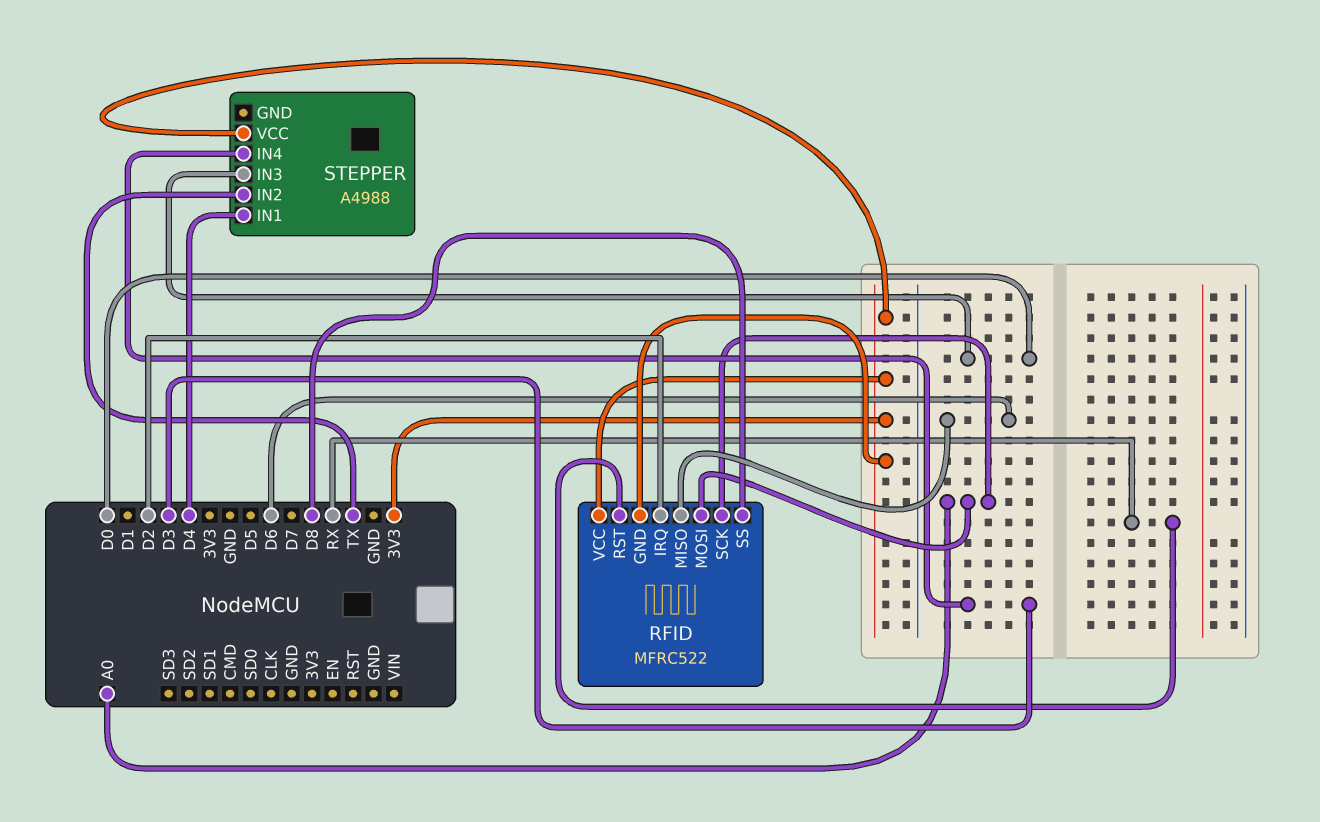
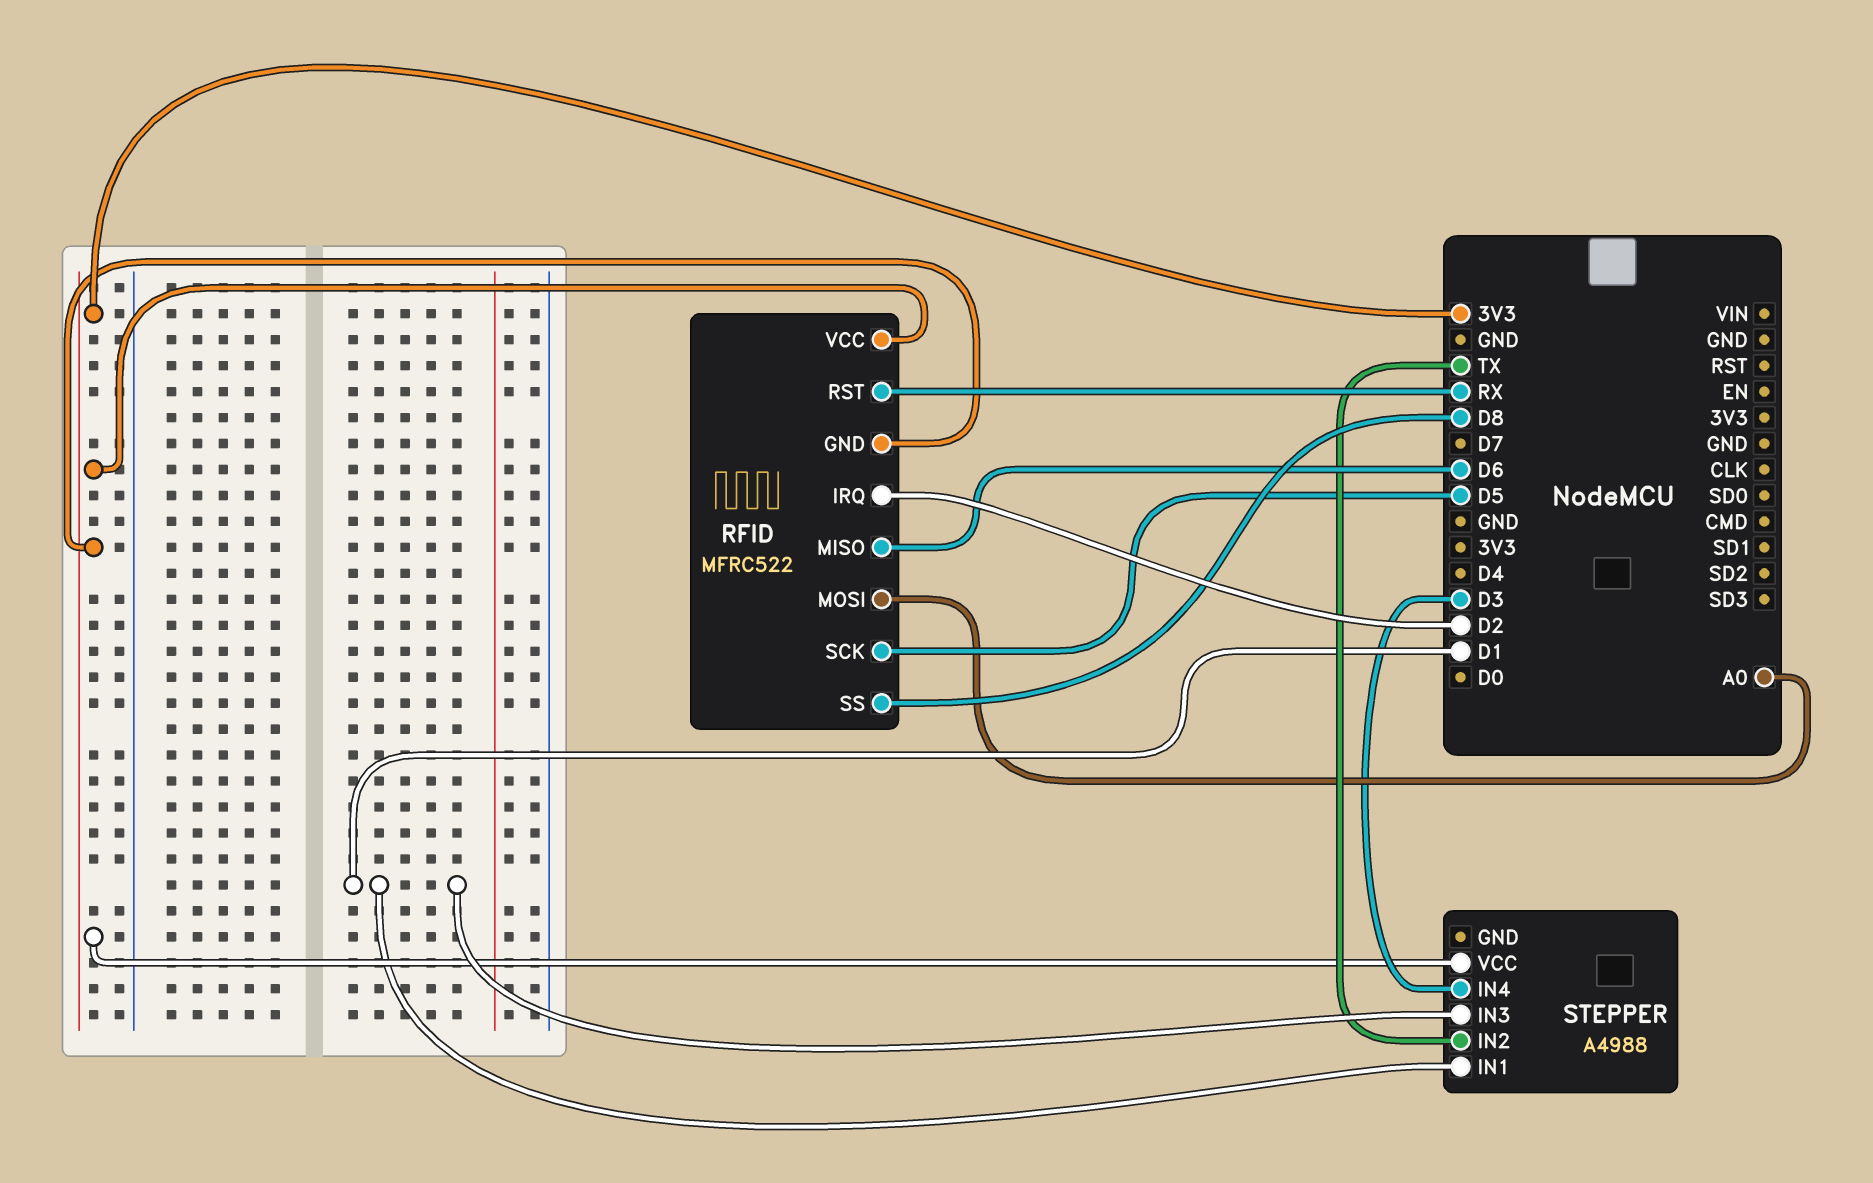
RFID pin SCK: A0 -> D5
STEPPER pin IN1: D4 -> D1
STEPPER pin IN3: D0 -> D1

